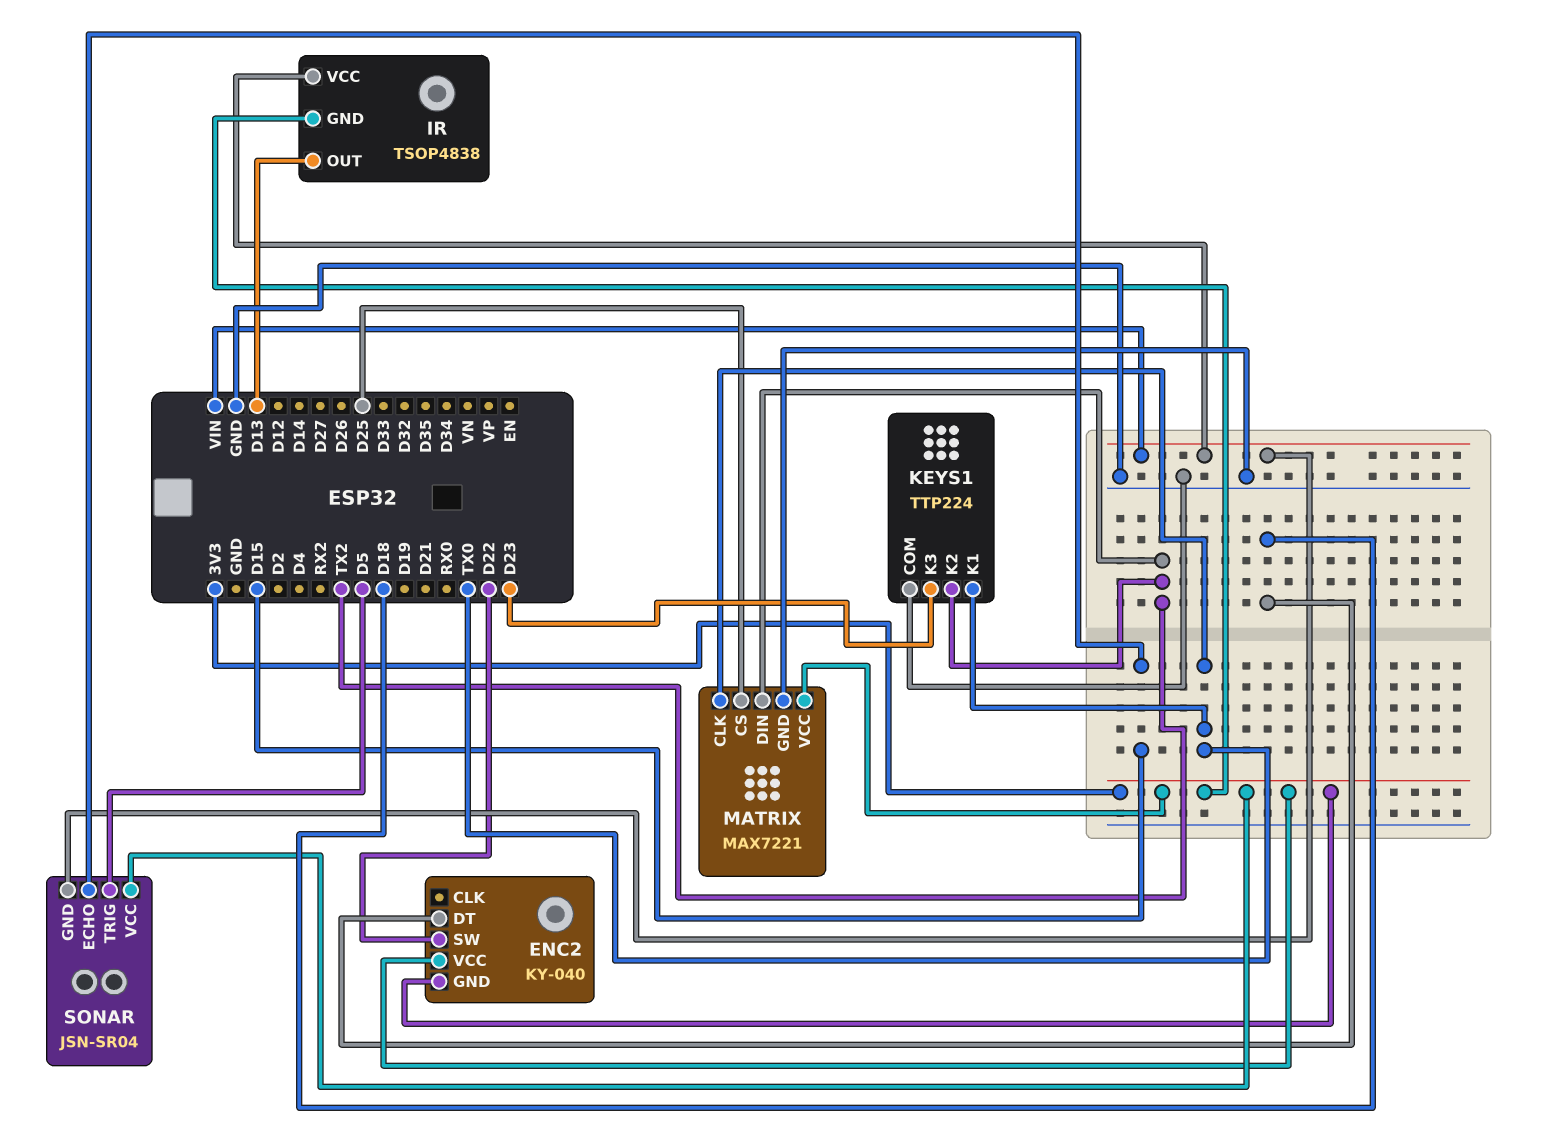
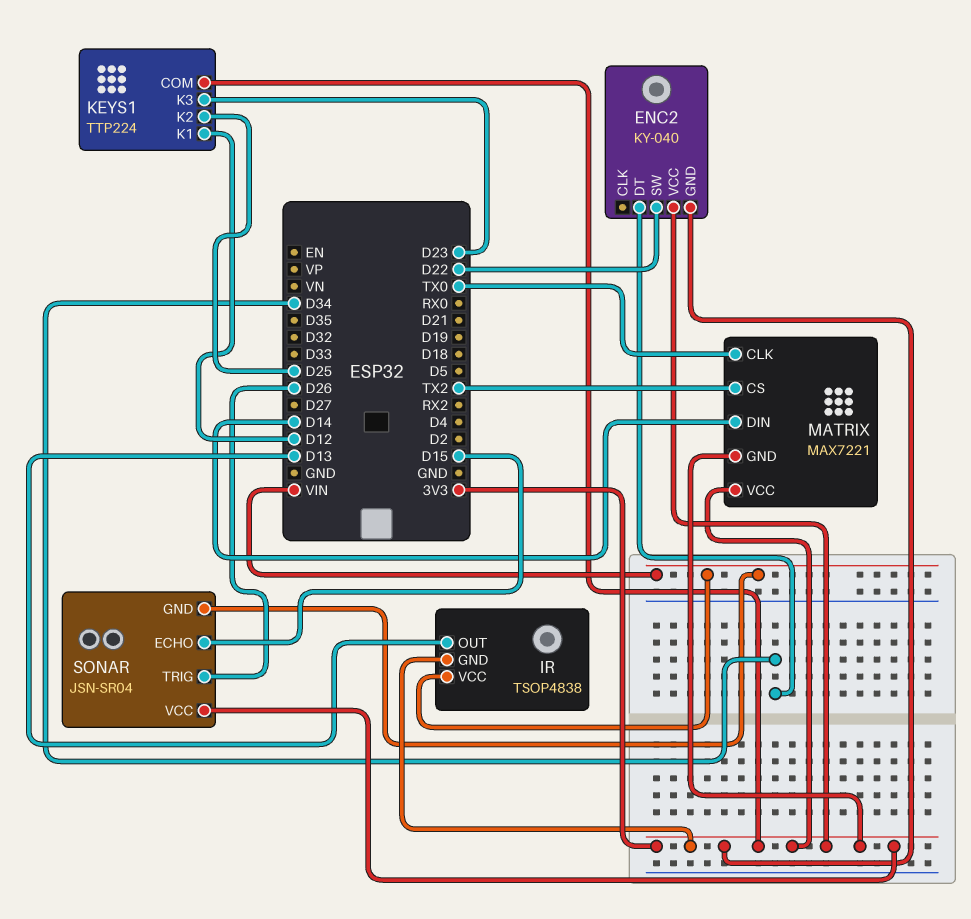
ENC2 pin DT: D18 -> D34
KEYS1 pin COM: GND -> 3V3
KEYS1 pin K1: TX0 -> D12
KEYS1 pin K2: TX2 -> D25
MATRIX pin CS: D25 -> TX2
MATRIX pin DIN: TX2 -> D14
MATRIX pin GND: GND -> 3V3
SONAR pin TRIG: D5 -> D26

